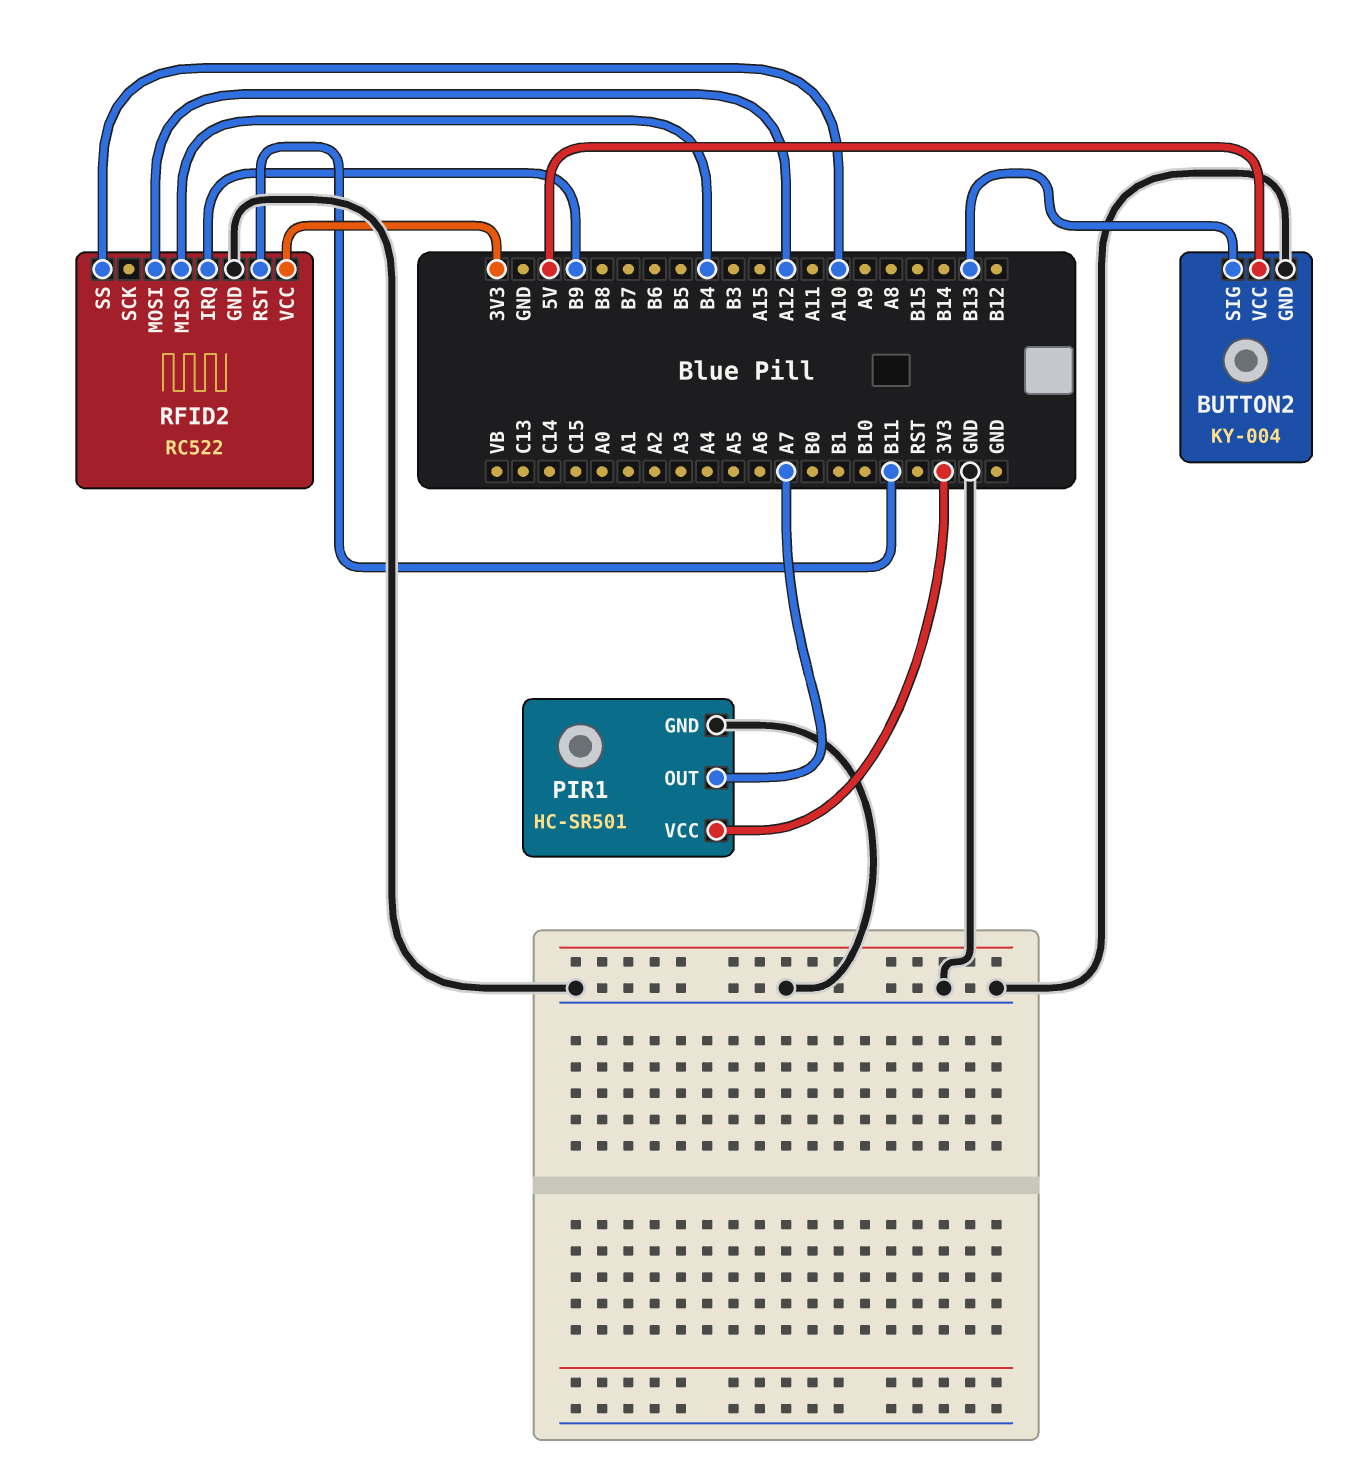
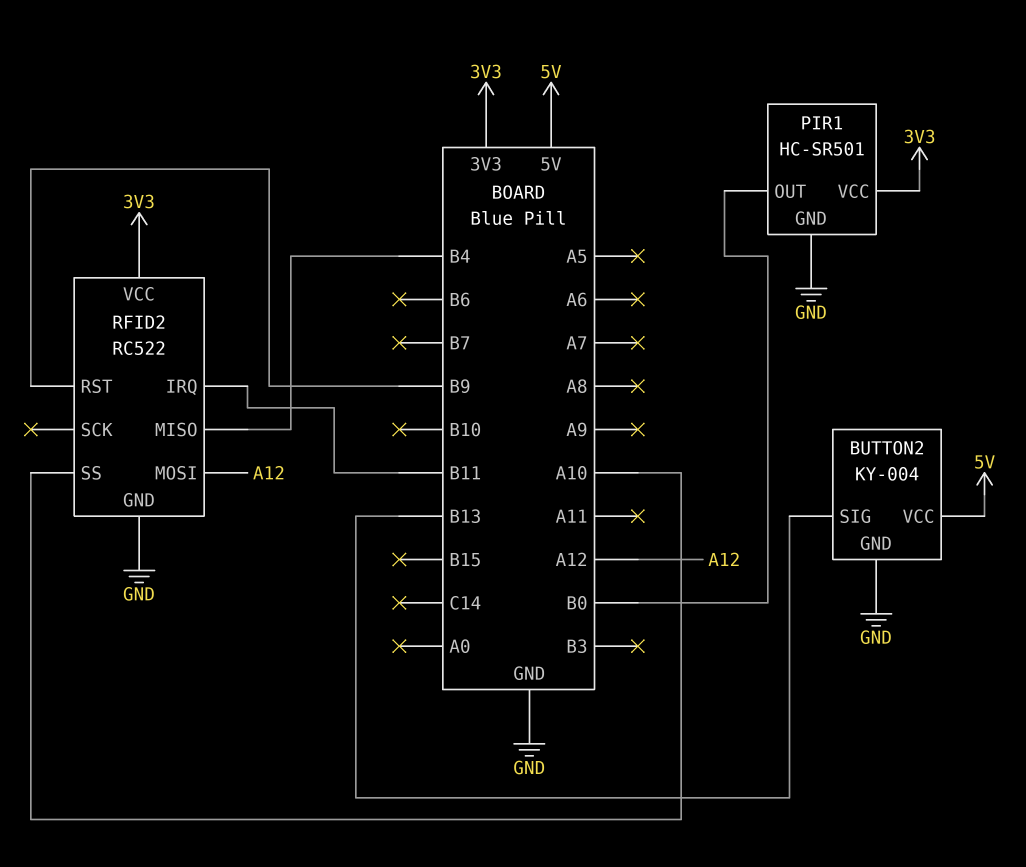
PIR1 pin OUT: A7 -> B0
RFID2 pin IRQ: B9 -> B11
RFID2 pin RST: B11 -> B9

